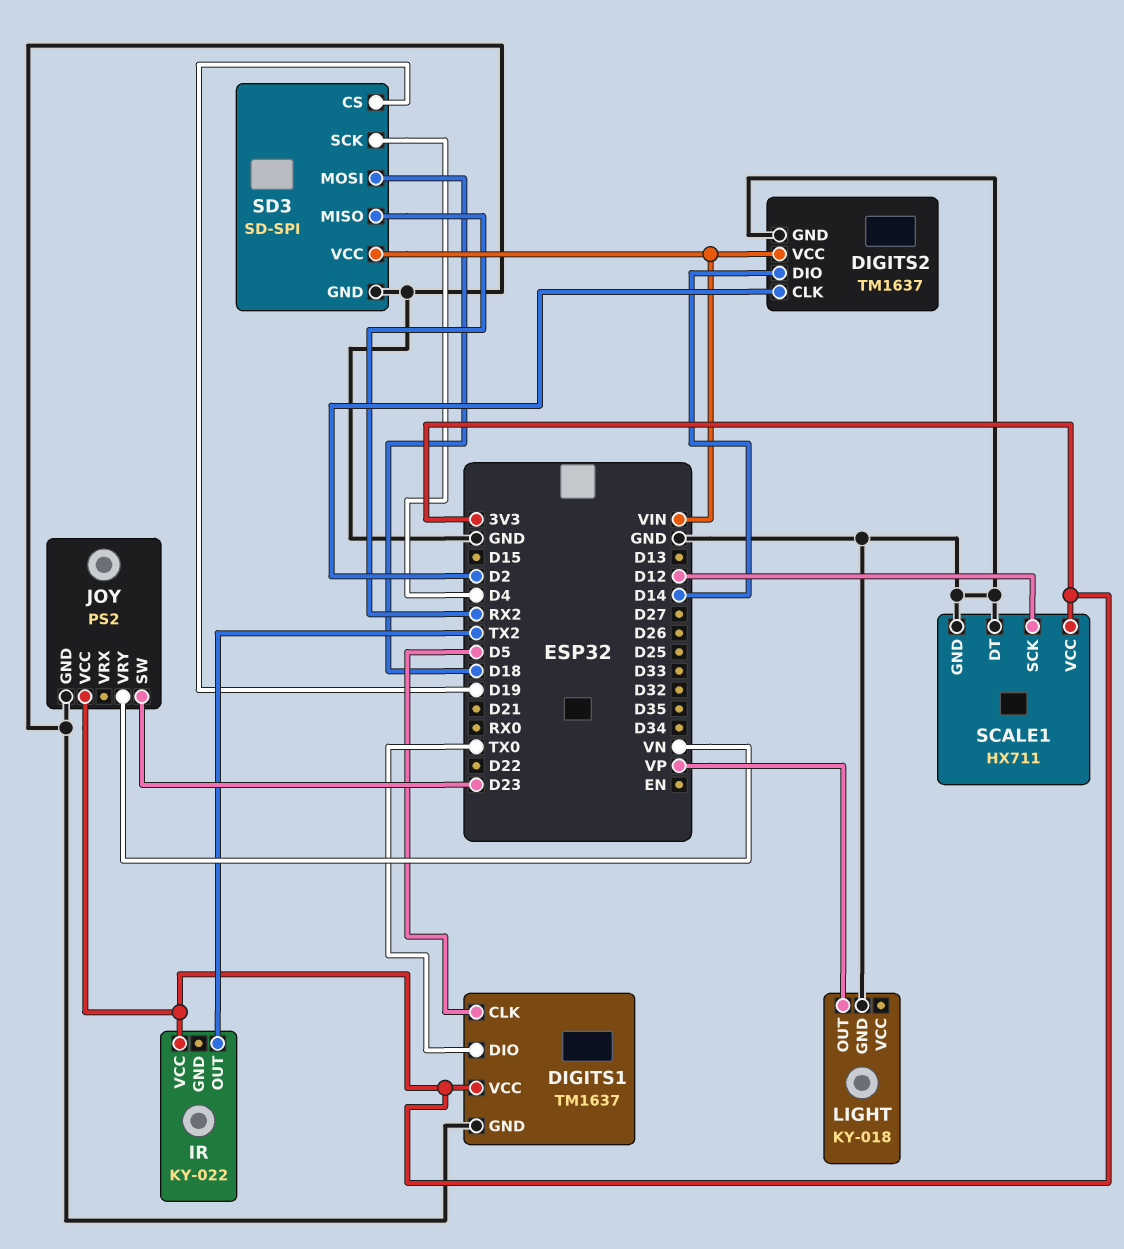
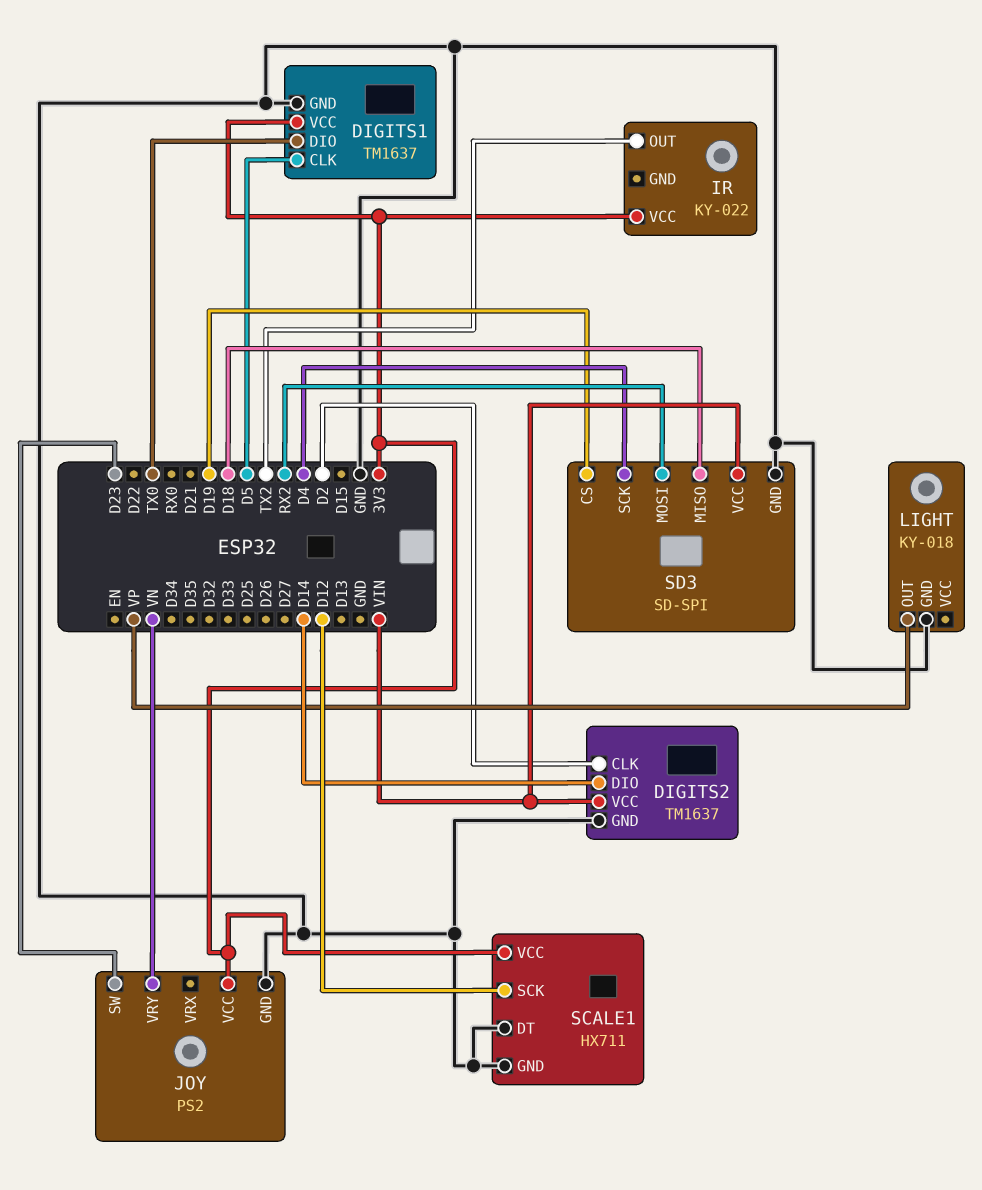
SD3 pin MISO: RX2 -> D18
SD3 pin MOSI: D18 -> RX2

